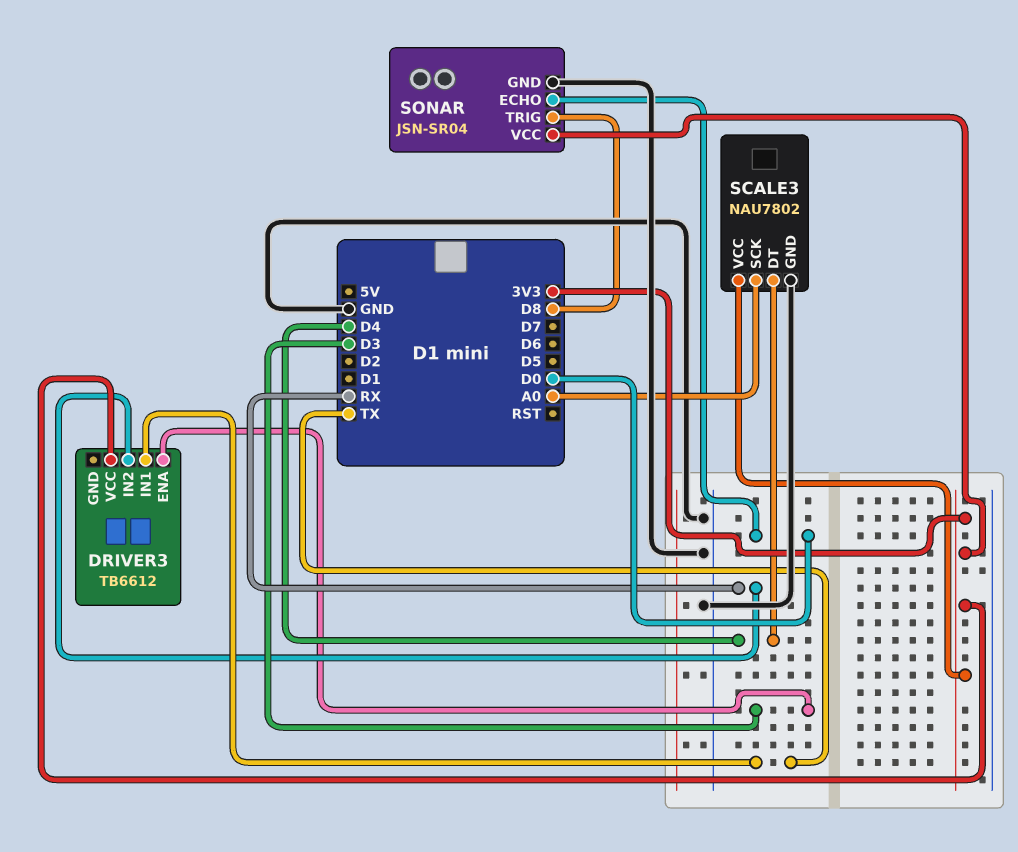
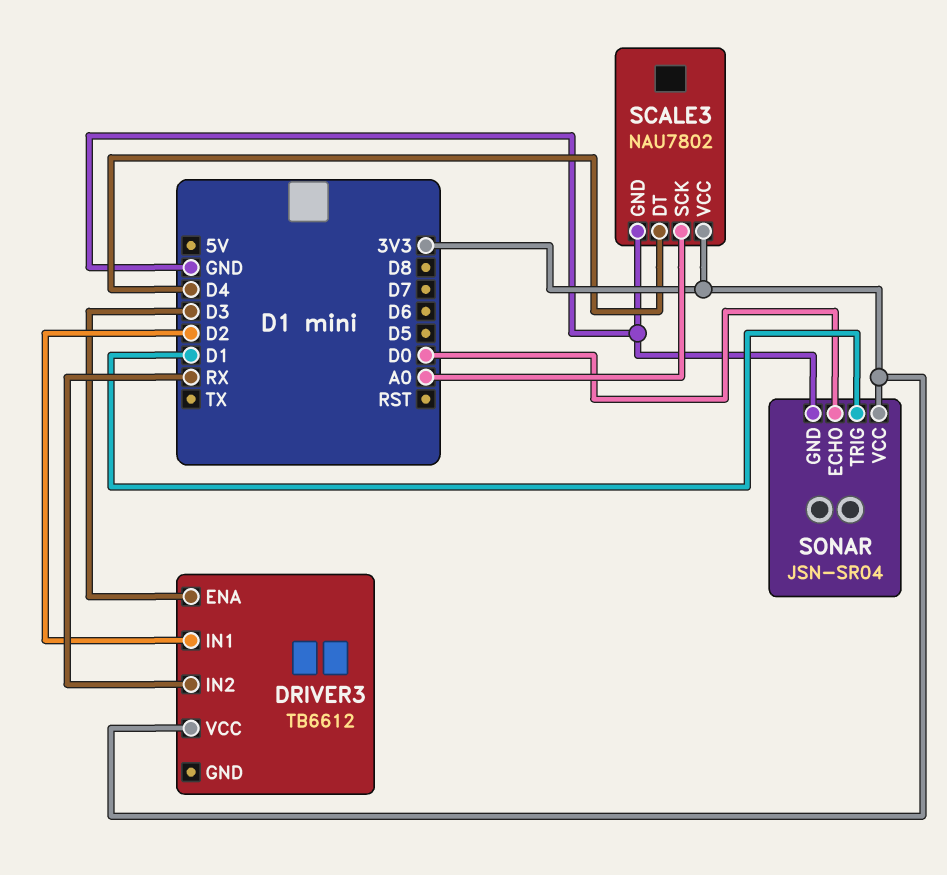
DRIVER3 pin IN1: TX -> D2
SONAR pin TRIG: D8 -> D1

